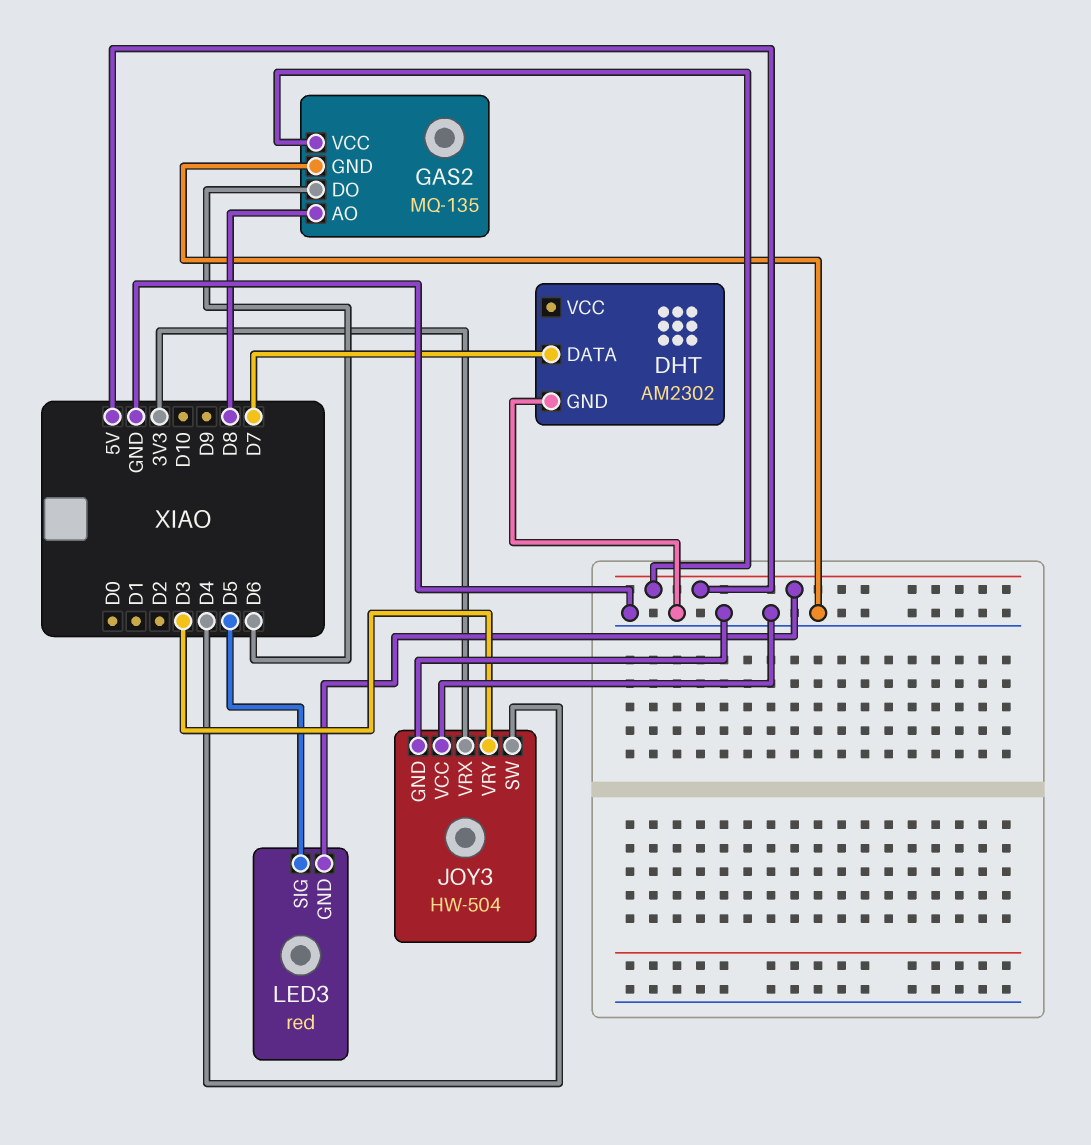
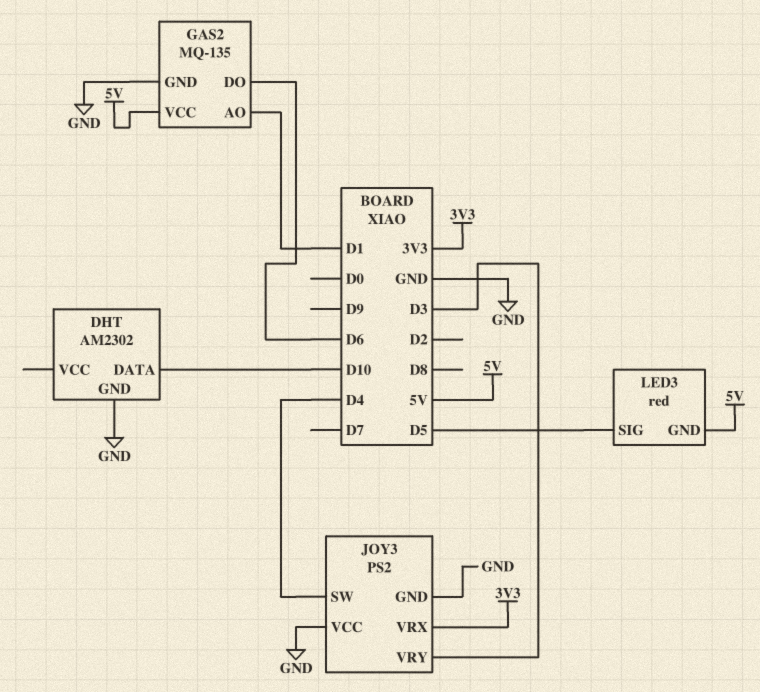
DHT pin DATA: D7 -> D10
GAS2 pin AO: D8 -> D1
JOY3: HW-504 -> PS2

